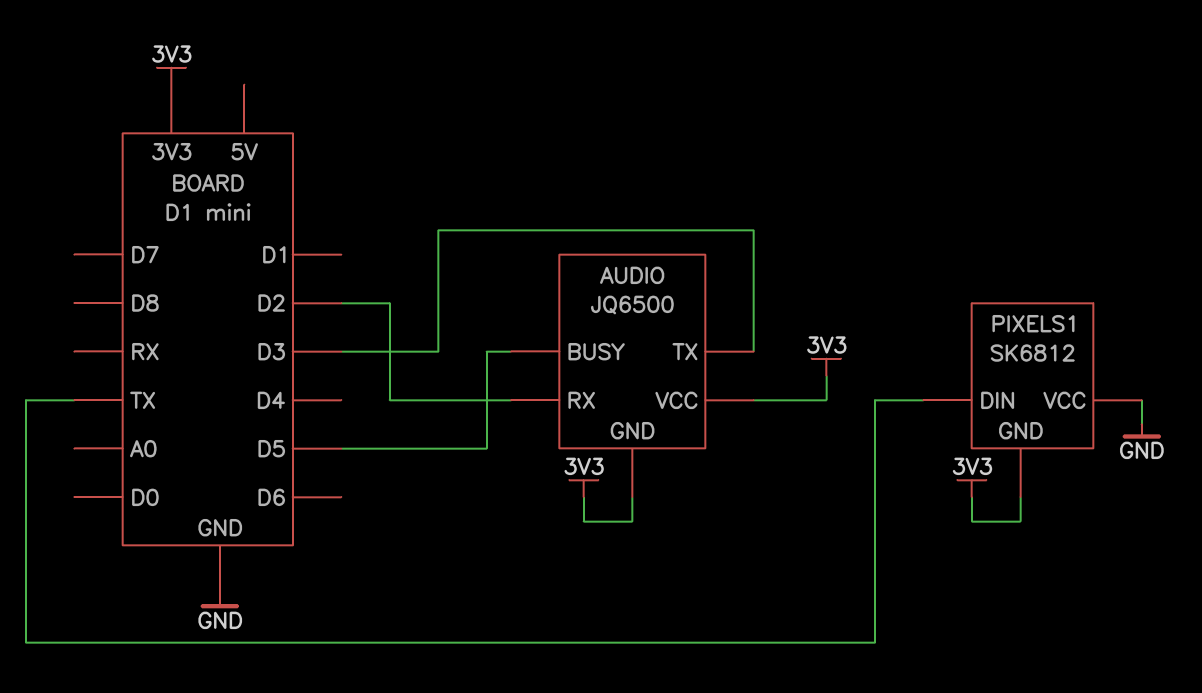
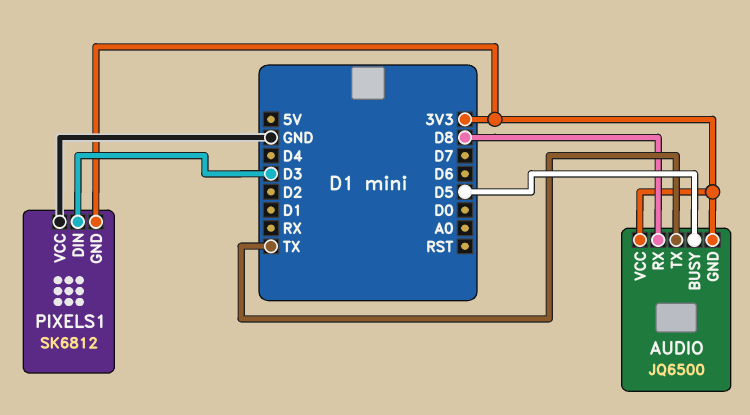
AUDIO pin RX: D2 -> D8
AUDIO pin TX: D3 -> TX
PIXELS1 pin DIN: TX -> D3

